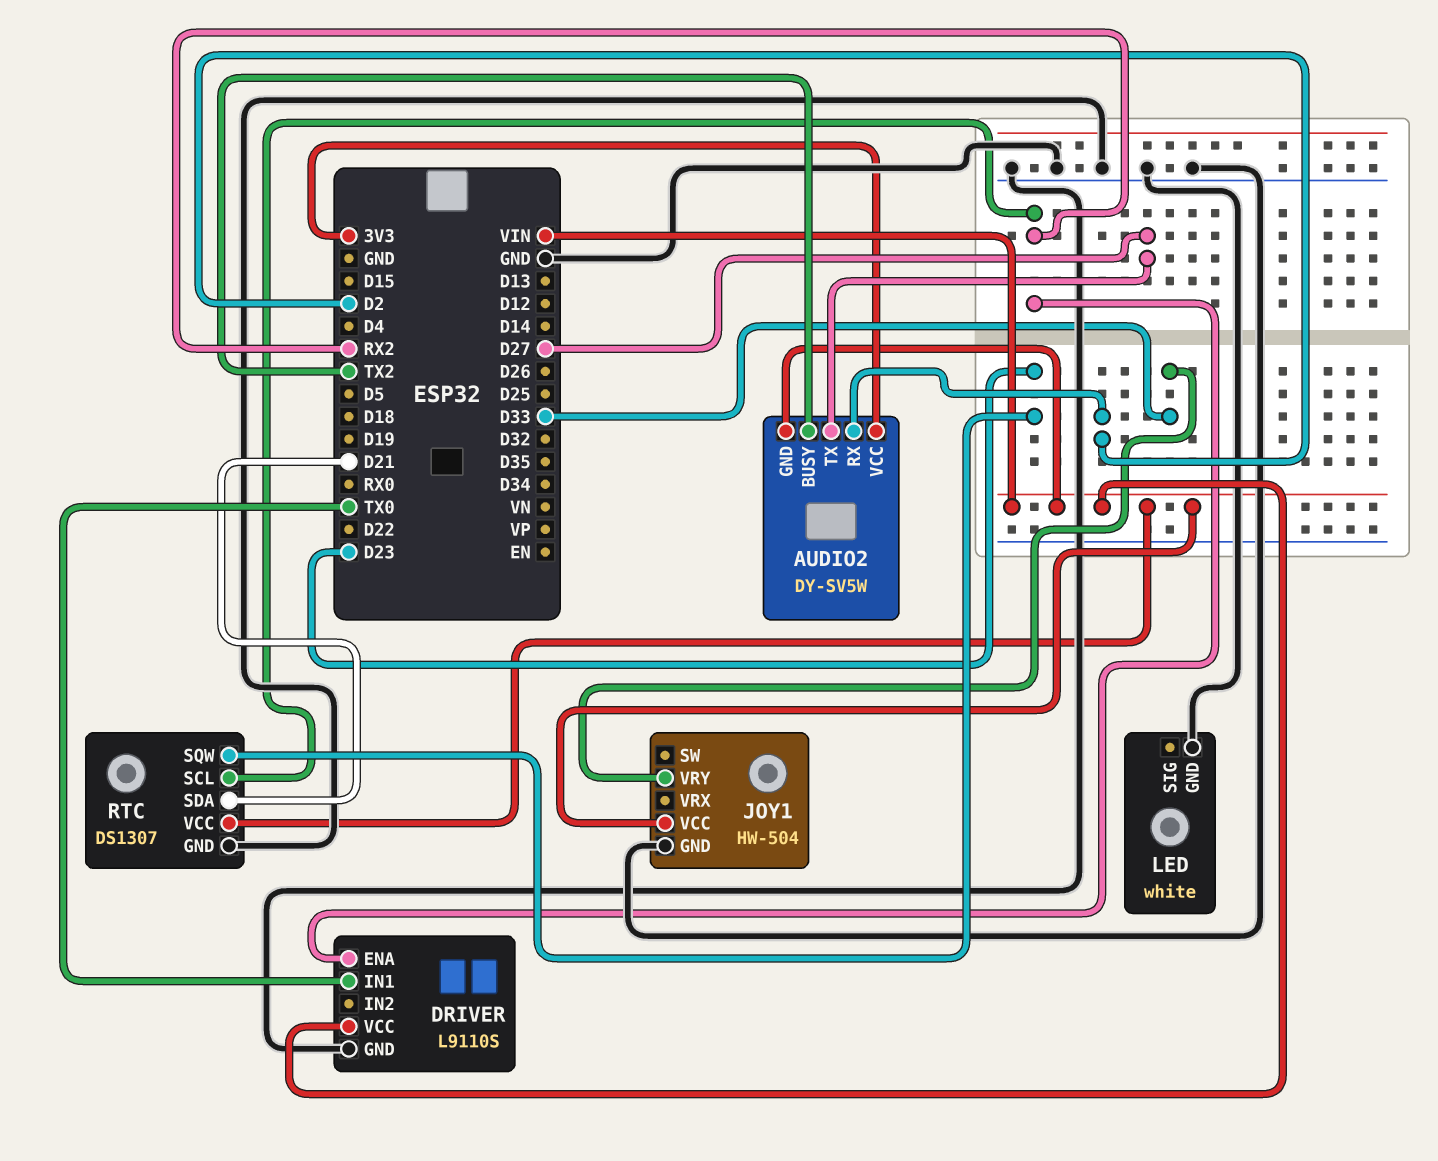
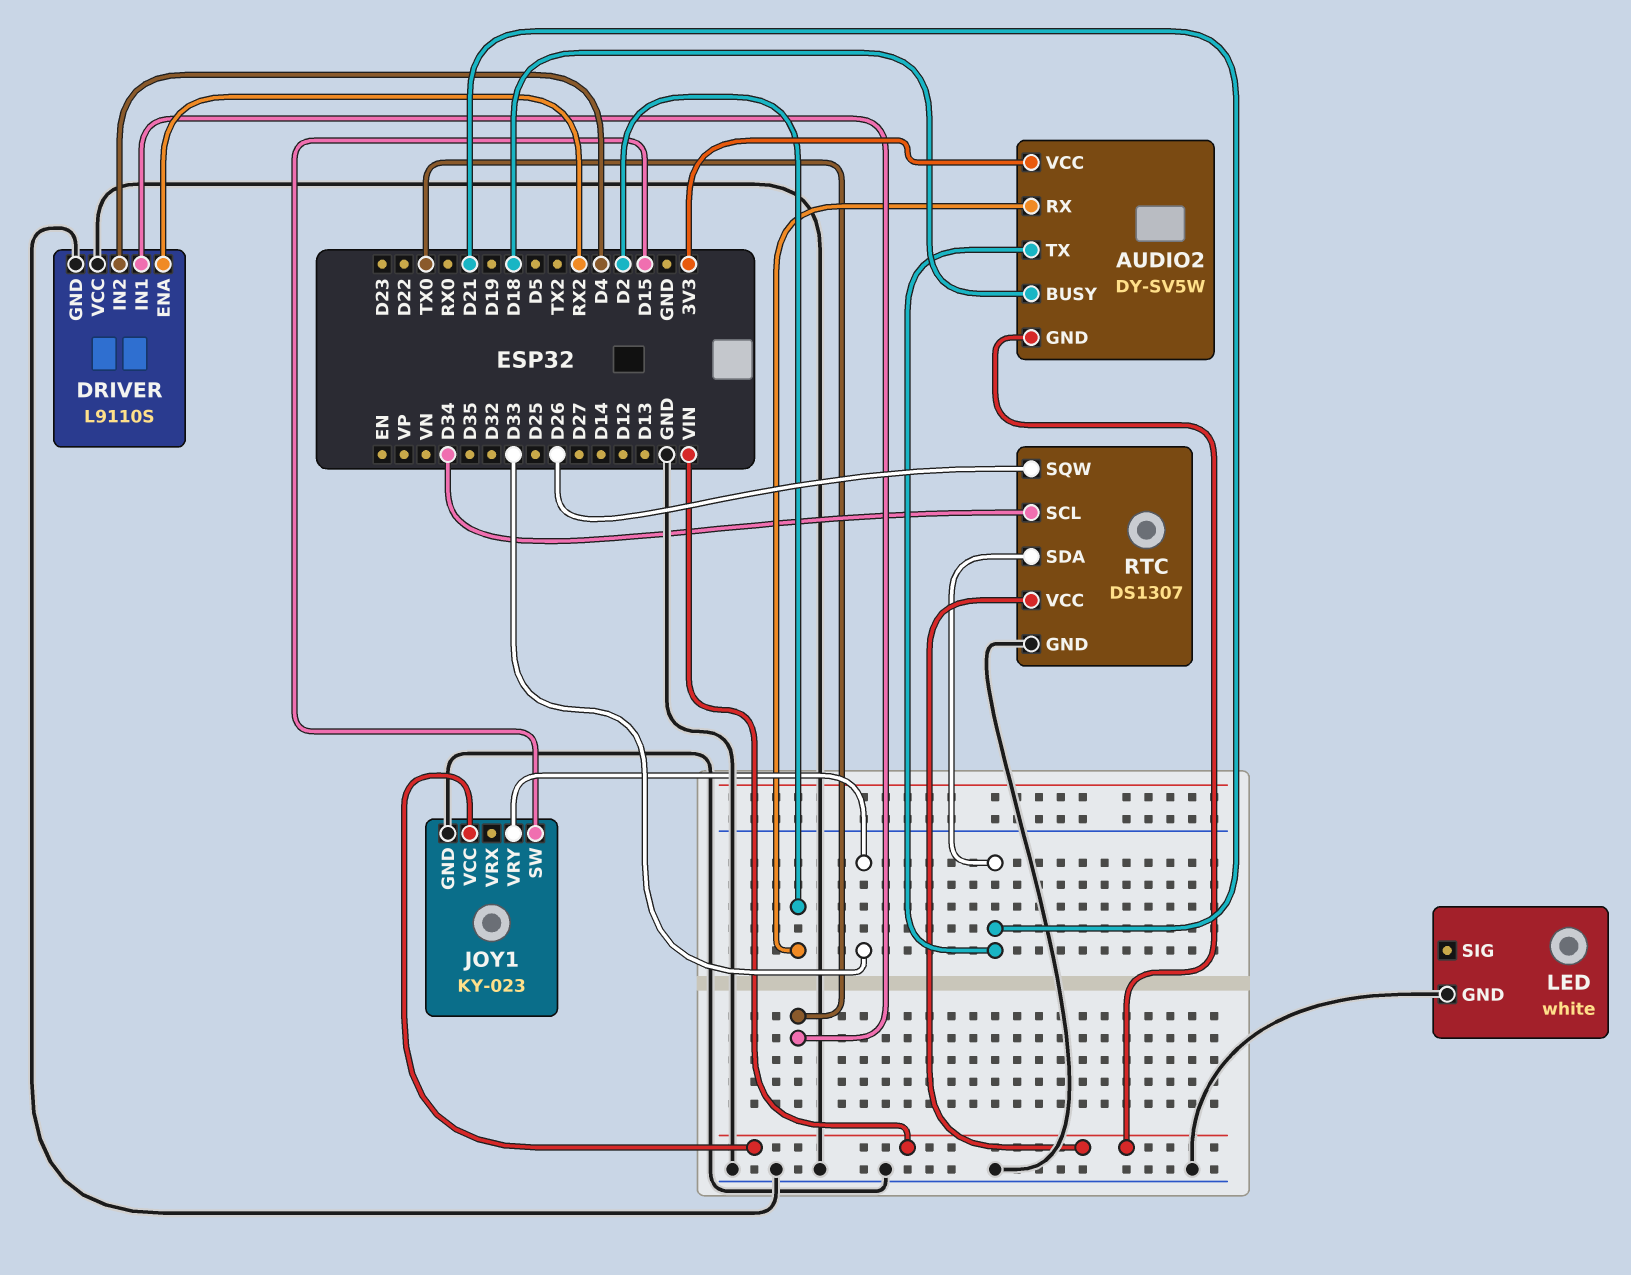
AUDIO2 pin BUSY: TX2 -> D18
AUDIO2 pin TX: D27 -> D21
DRIVER pin IN2: none -> D4
DRIVER pin VCC: VIN -> GND
JOY1: HW-504 -> KY-023
JOY1 pin SW: none -> D15
RTC pin SCL: RX2 -> D34
RTC pin SQW: D23 -> D26

